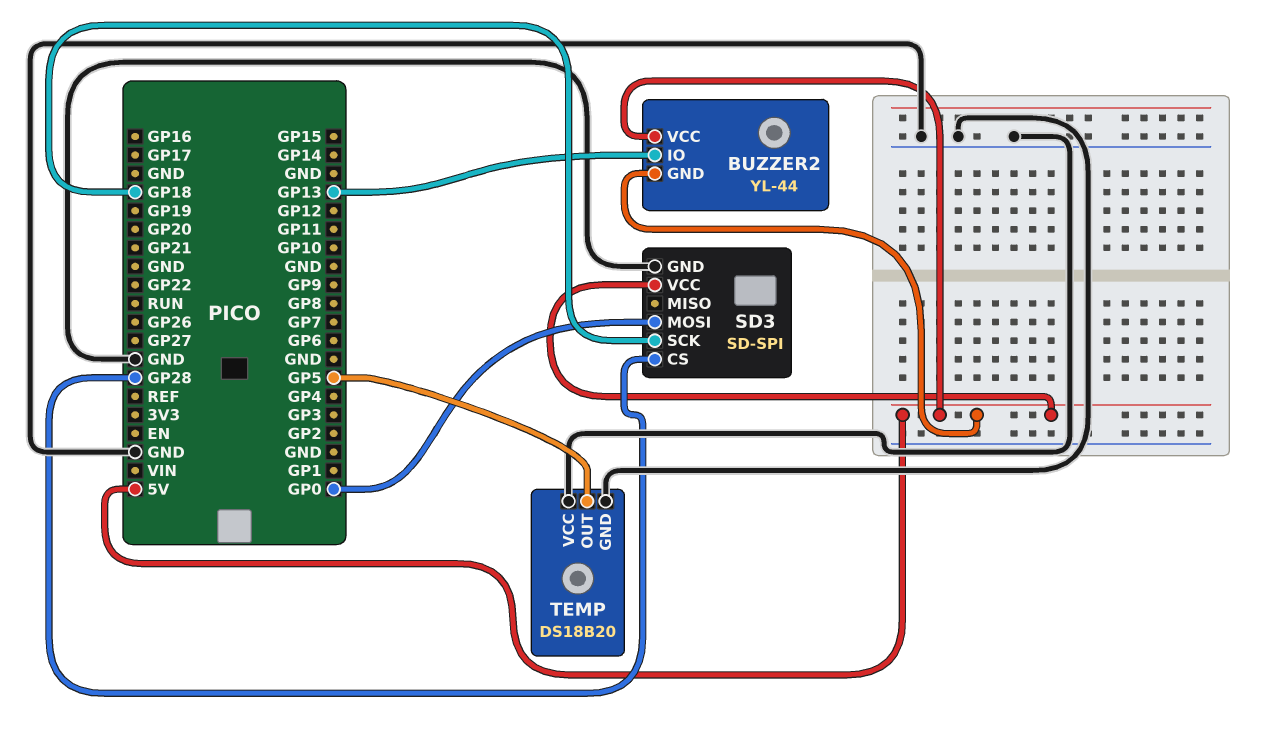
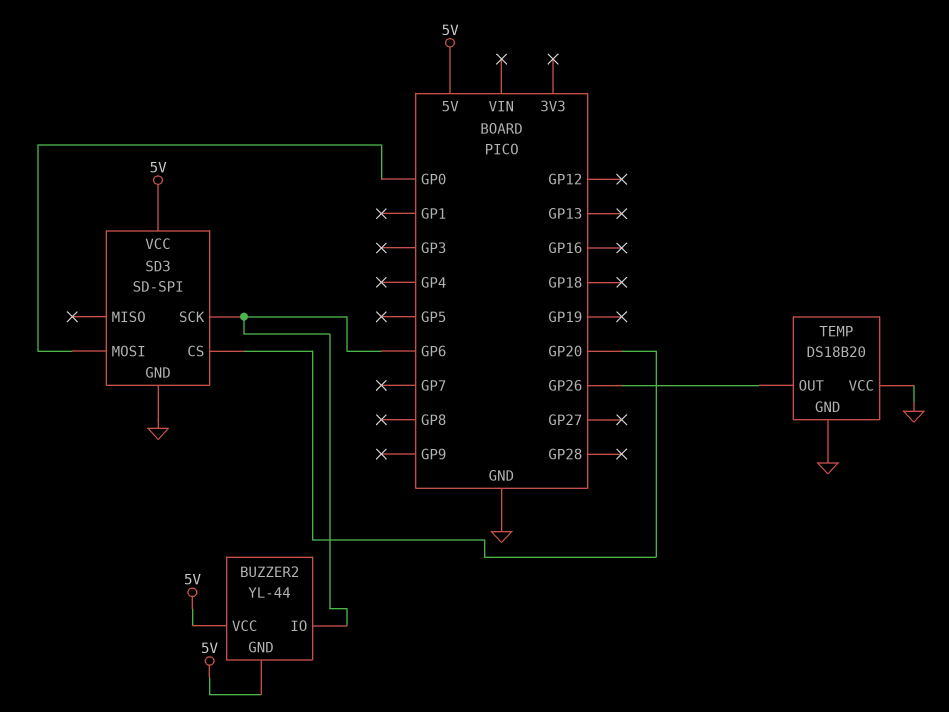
BUZZER2 pin IO: GP13 -> GP6
SD3 pin CS: GP28 -> GP20
SD3 pin SCK: GP18 -> GP6
TEMP pin OUT: GP5 -> GP26

